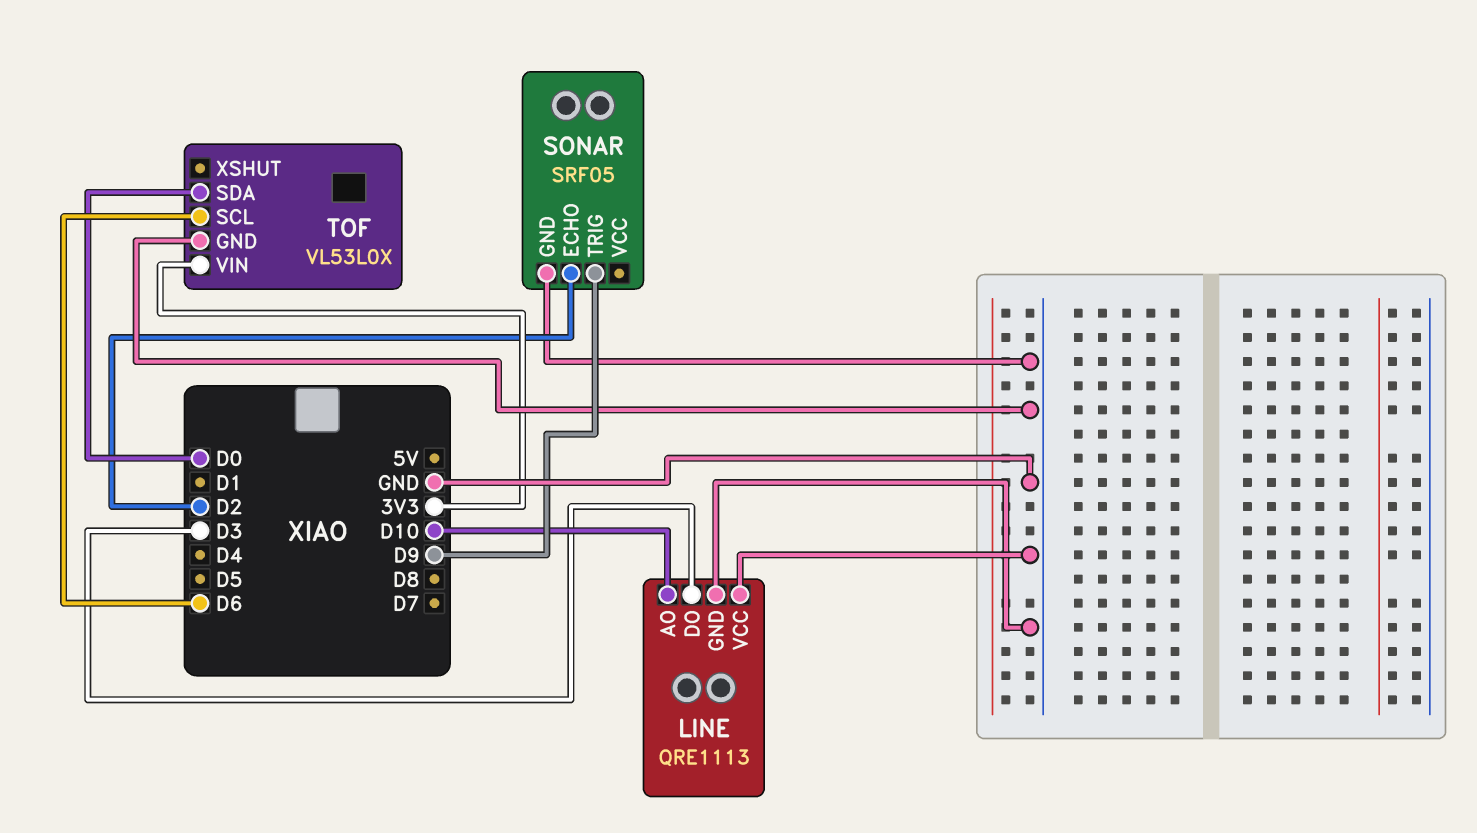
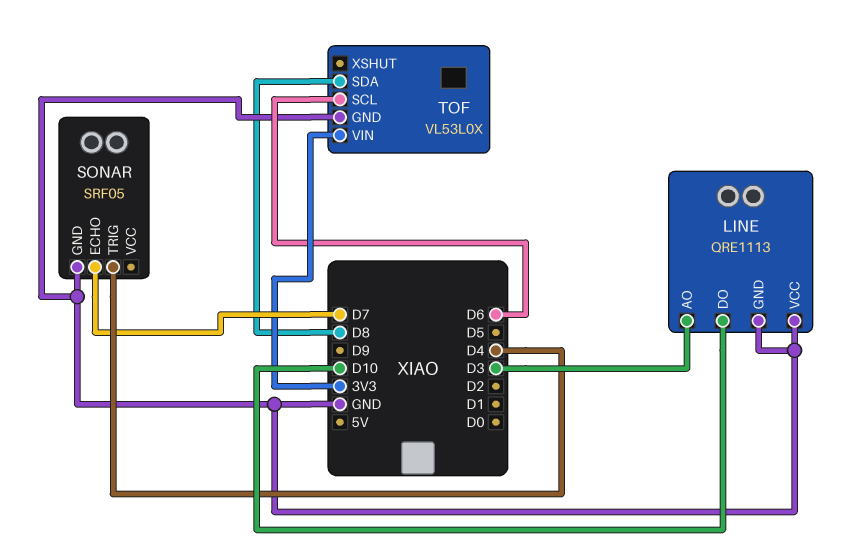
LINE pin AO: D10 -> D3
LINE pin DO: D3 -> D10
SONAR pin ECHO: D2 -> D7
SONAR pin TRIG: D9 -> D4
TOF pin SDA: D0 -> D8

